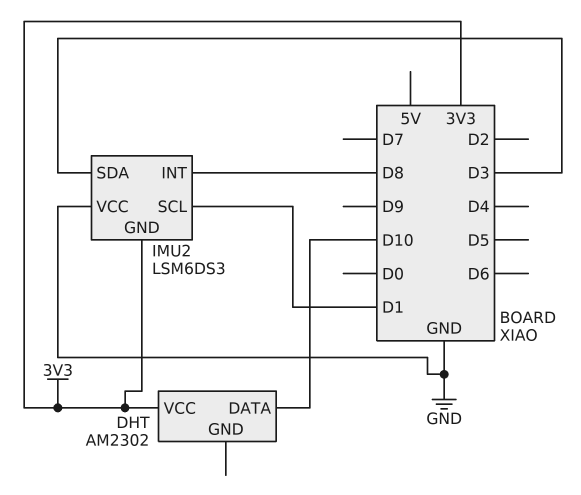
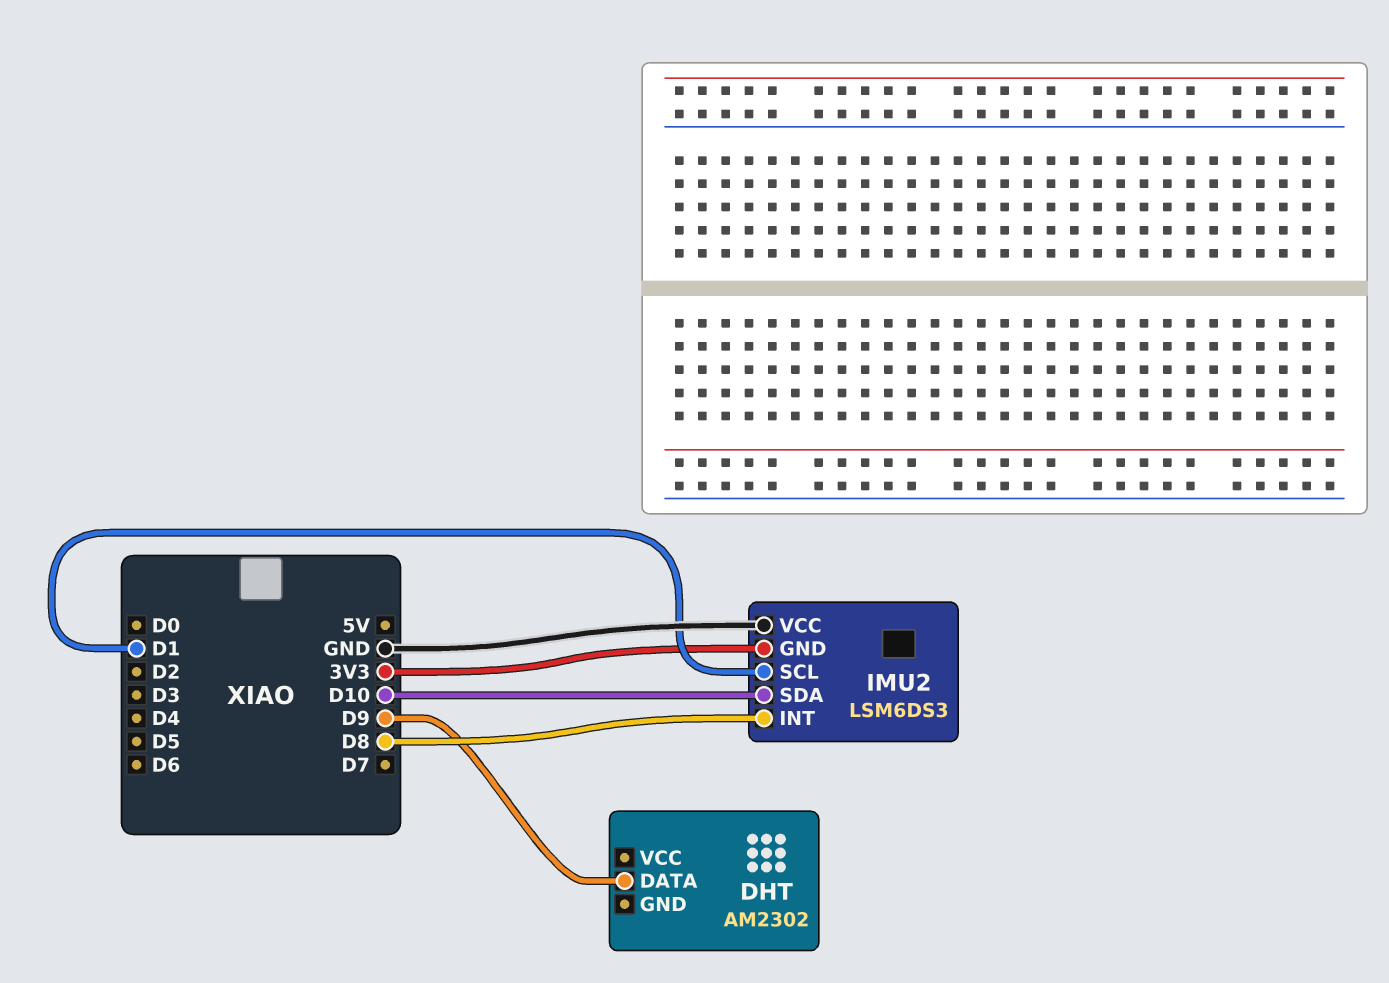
DHT pin DATA: D10 -> D9
DHT pin VCC: 3V3 -> none
IMU2 pin SDA: D3 -> D10

